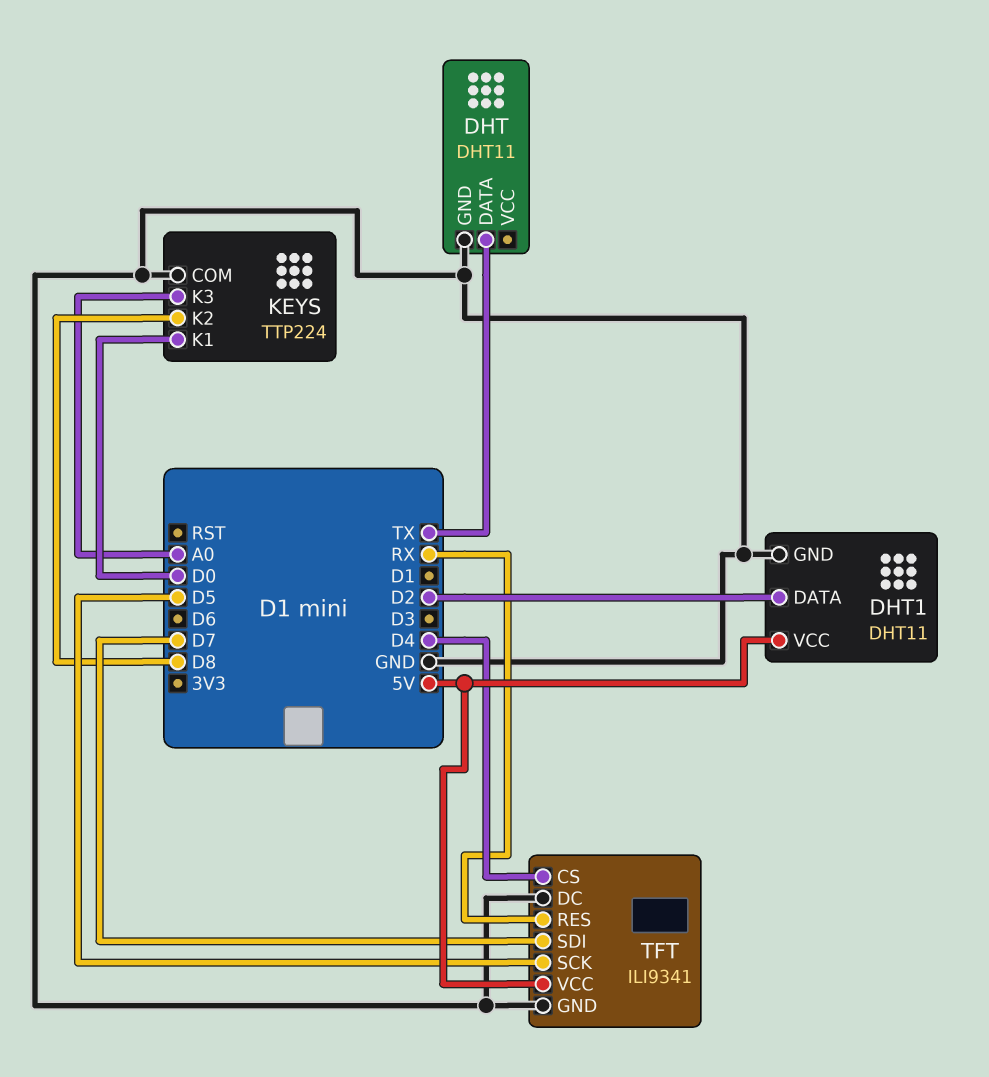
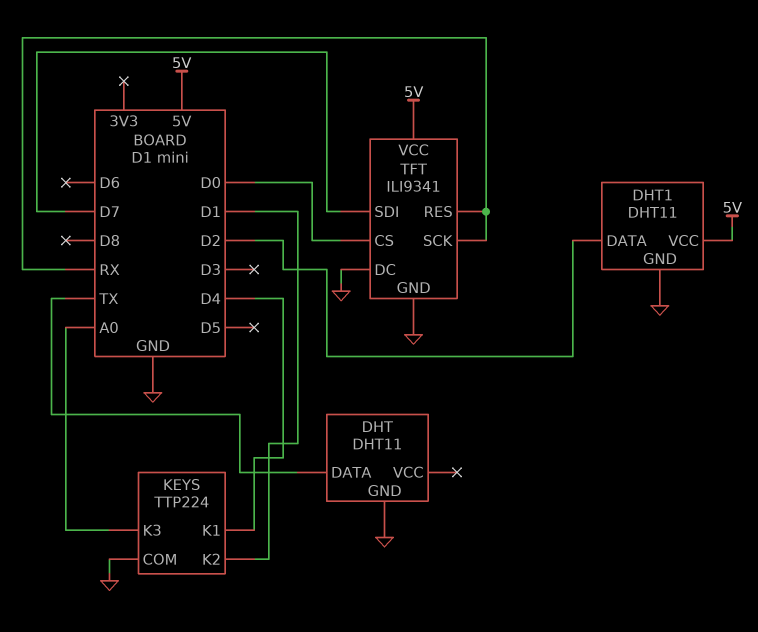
KEYS pin K1: D0 -> D4
KEYS pin K2: D8 -> D1
TFT pin CS: D4 -> D0
TFT pin SCK: D5 -> RX

